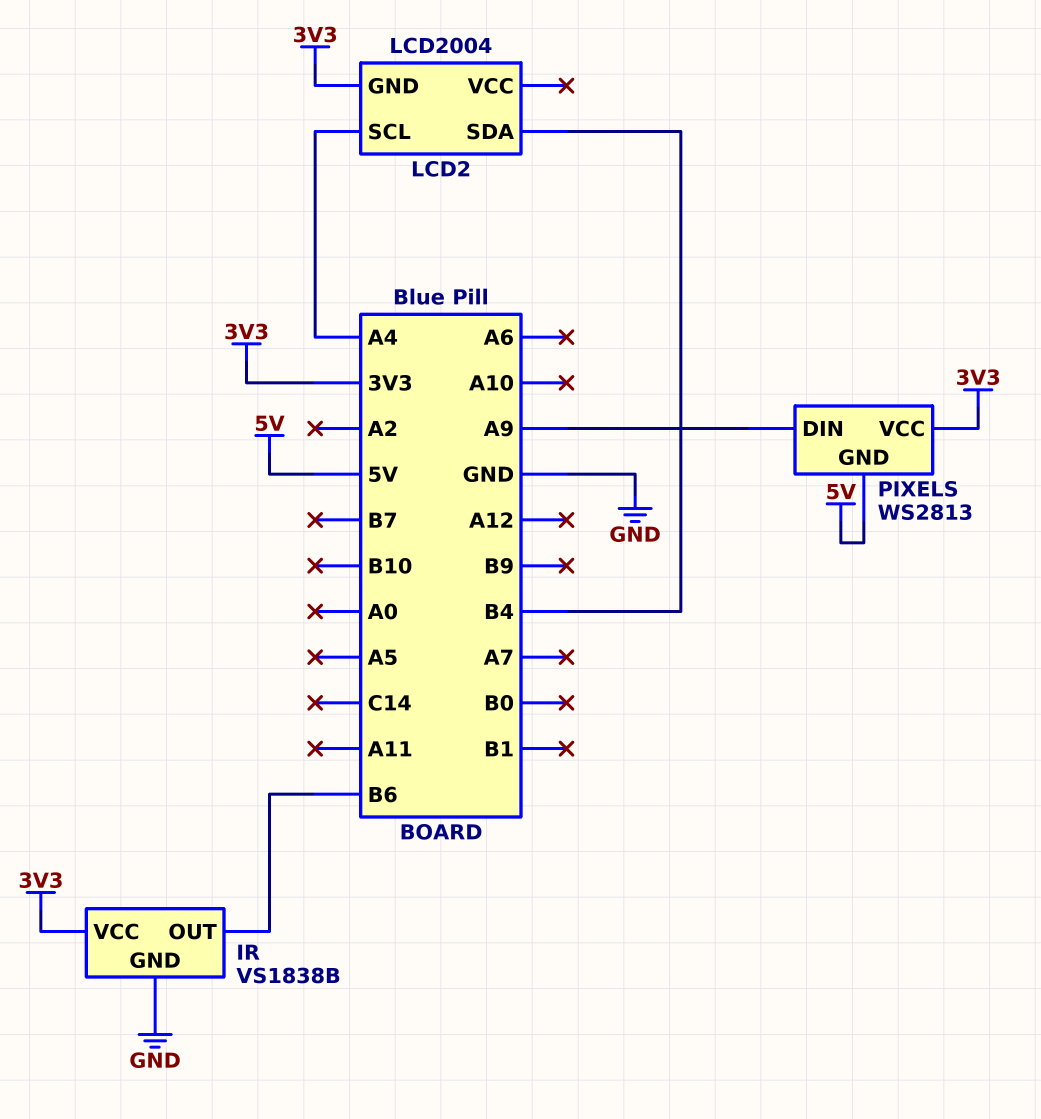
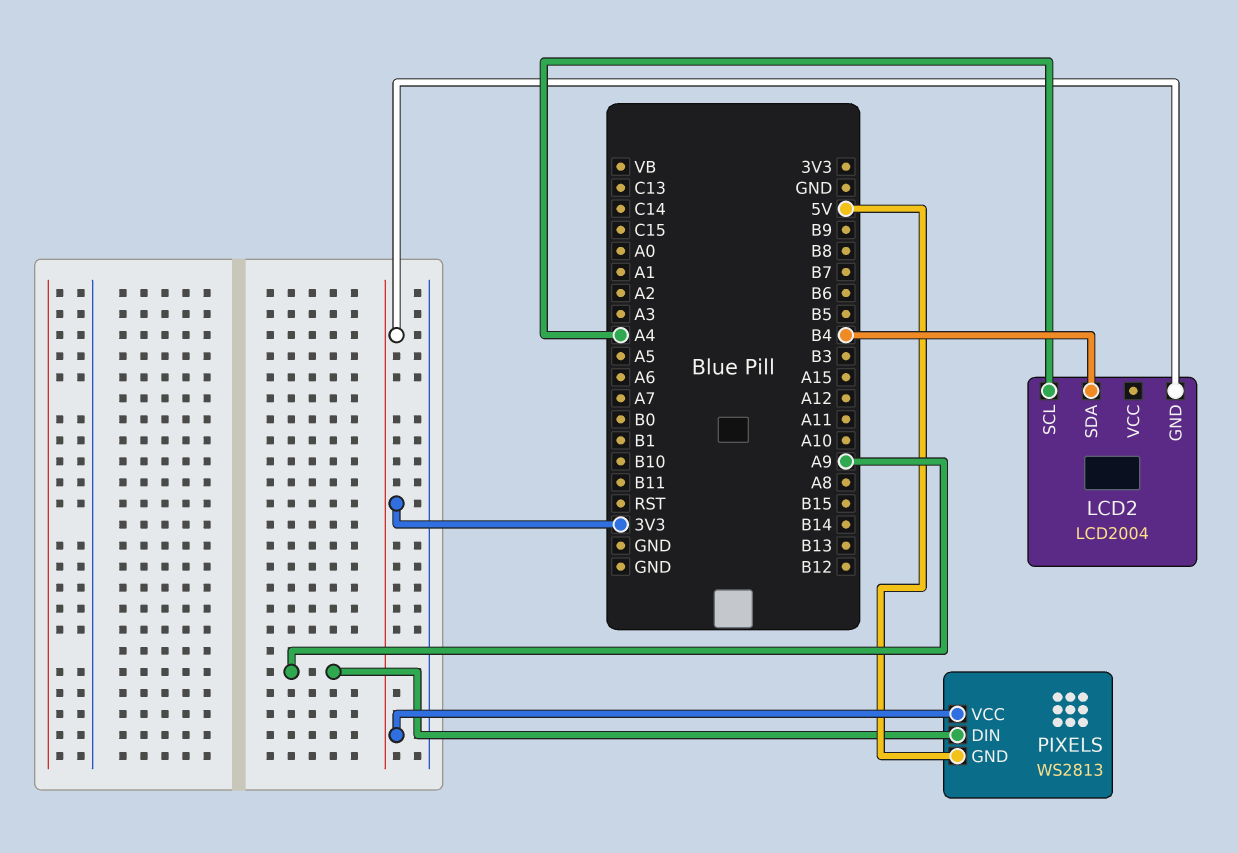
IR: VS1838B -> none
IR pin GND: GND -> none
IR pin OUT: B6 -> none
IR pin VCC: 3V3 -> none

